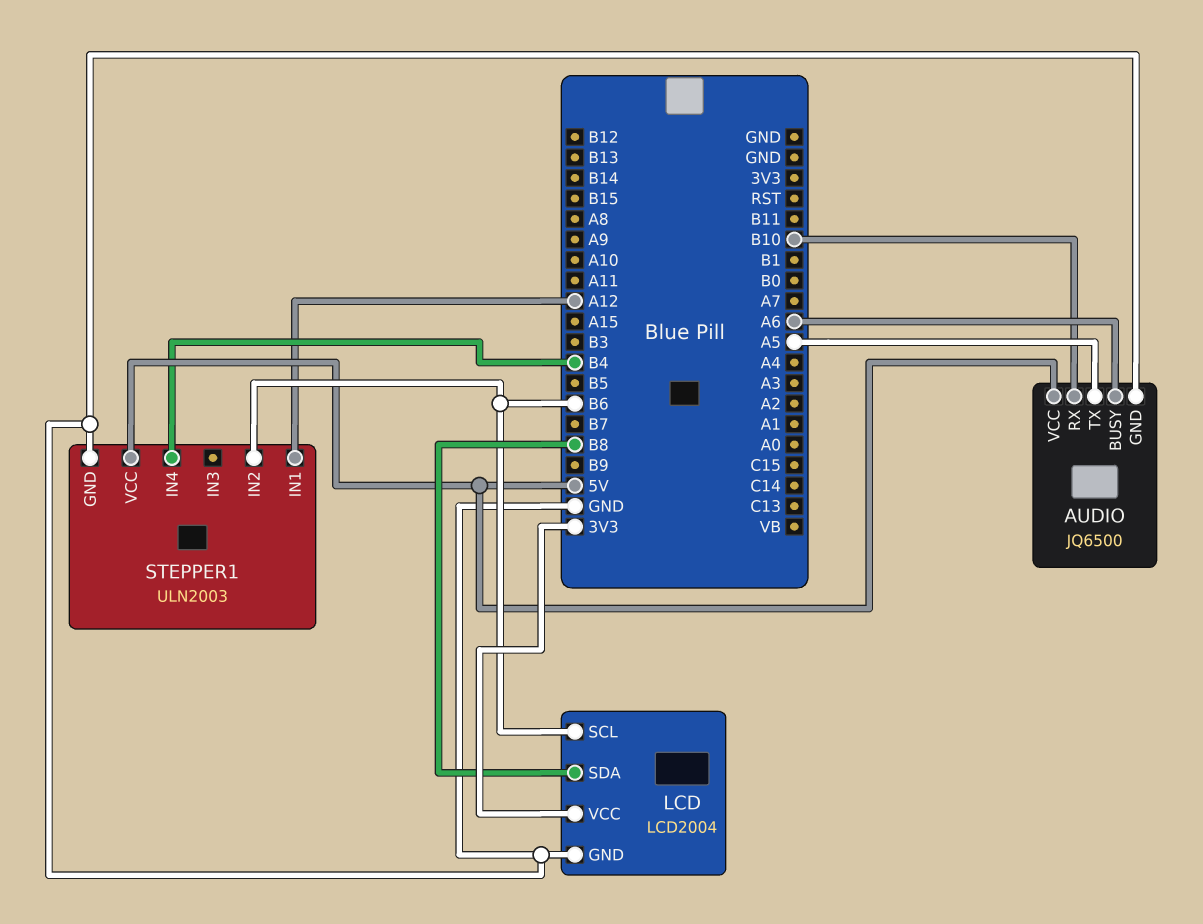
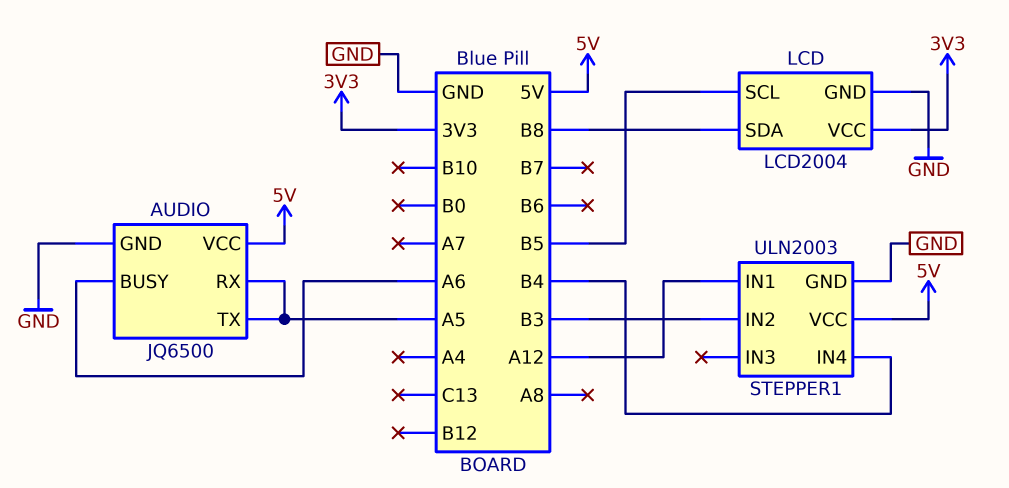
AUDIO pin RX: B10 -> A5
LCD pin SCL: B6 -> B5
STEPPER1 pin IN2: B6 -> B3

